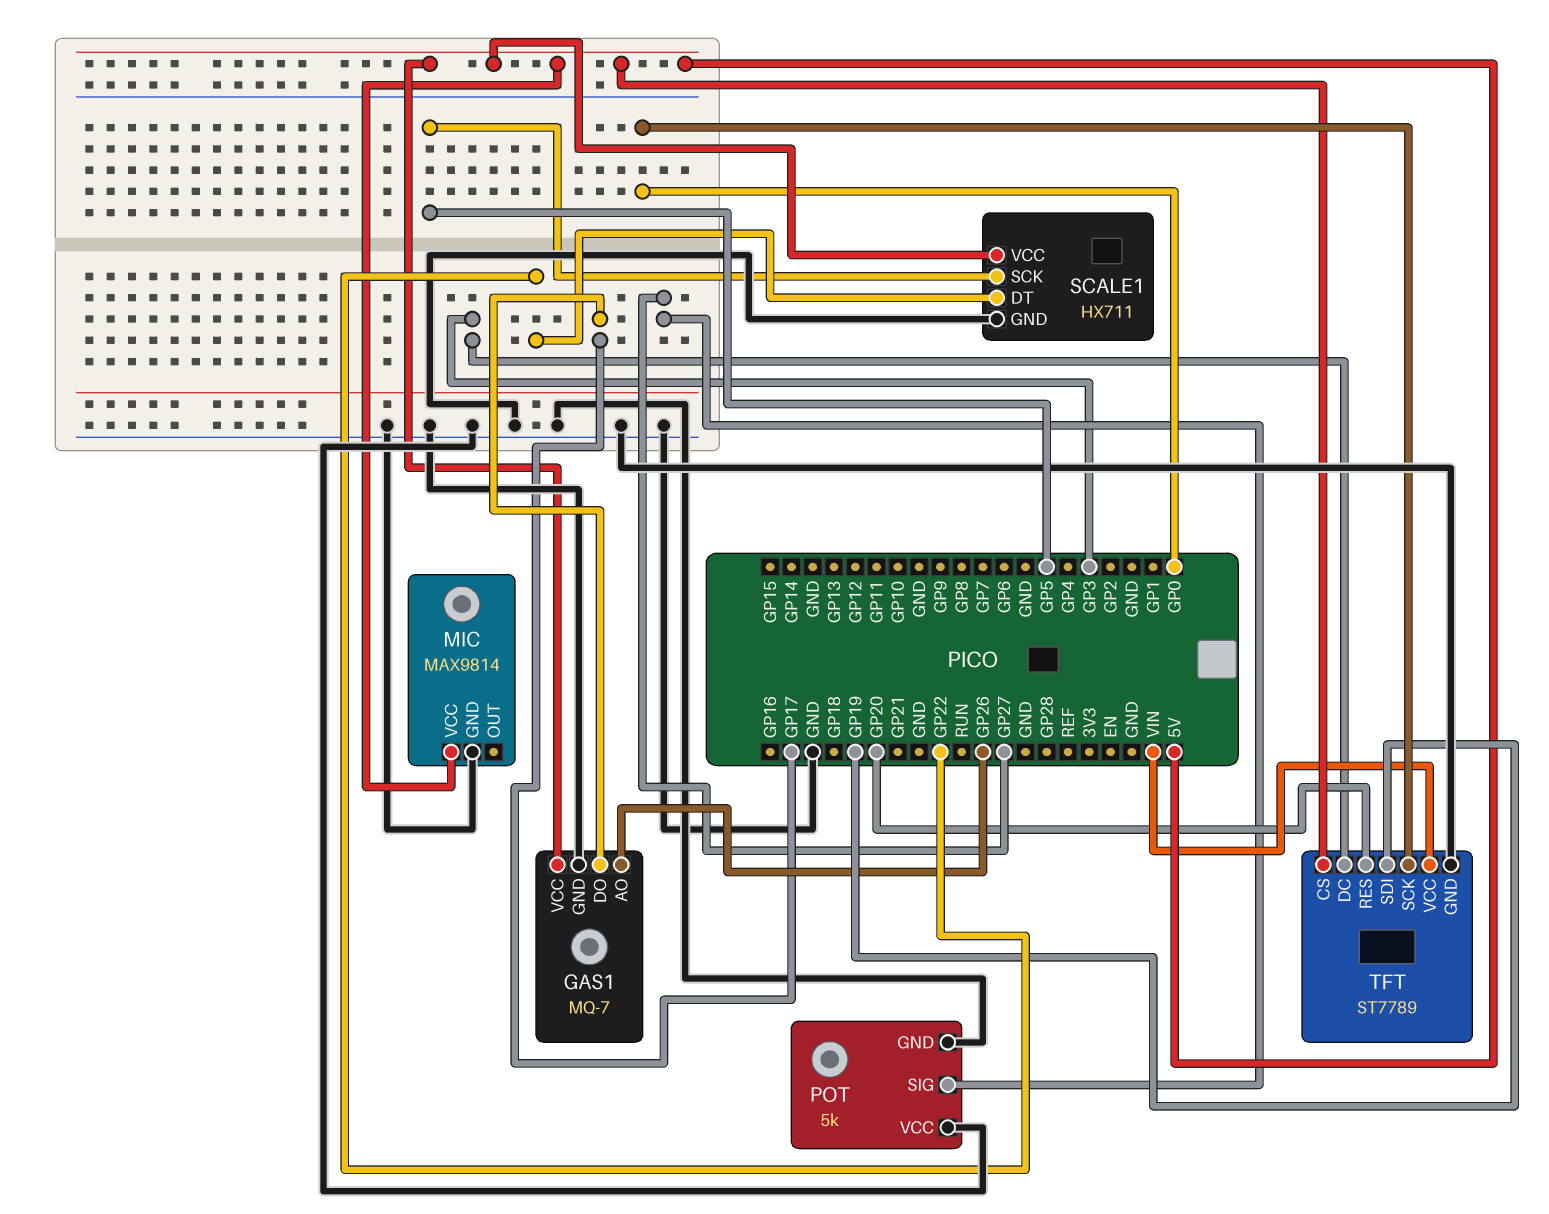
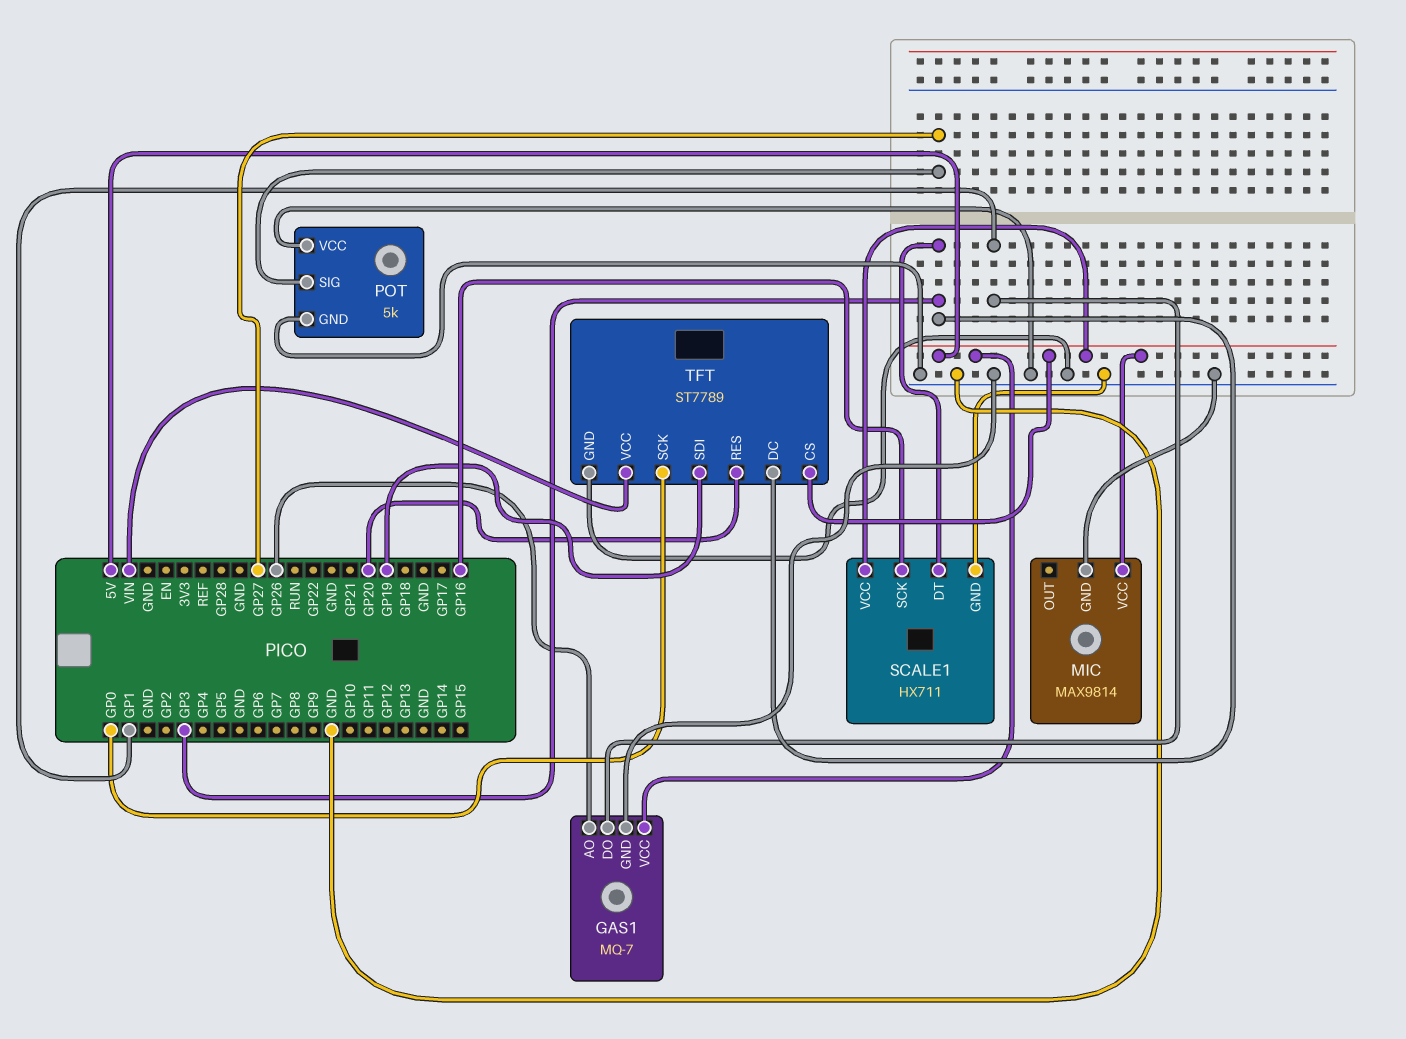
GAS1 pin DO: GP17 -> GP1
SCALE1 pin DT: GP22 -> GP3
SCALE1 pin SCK: GP5 -> GP16

